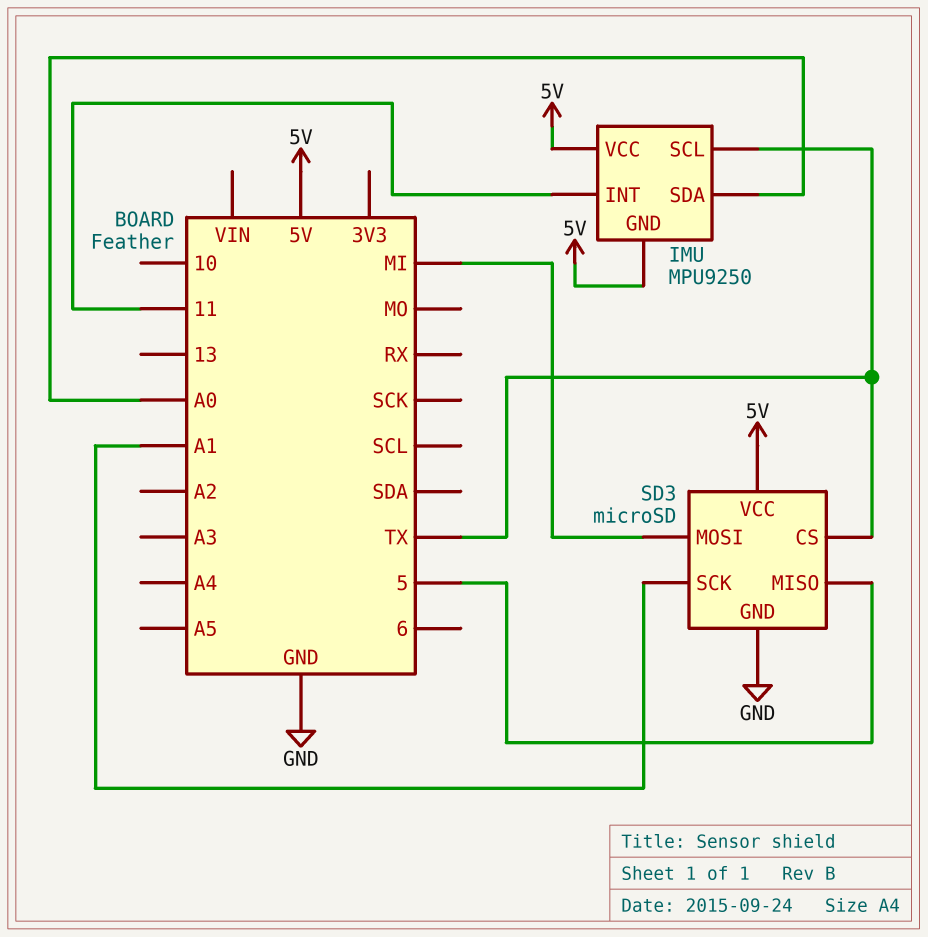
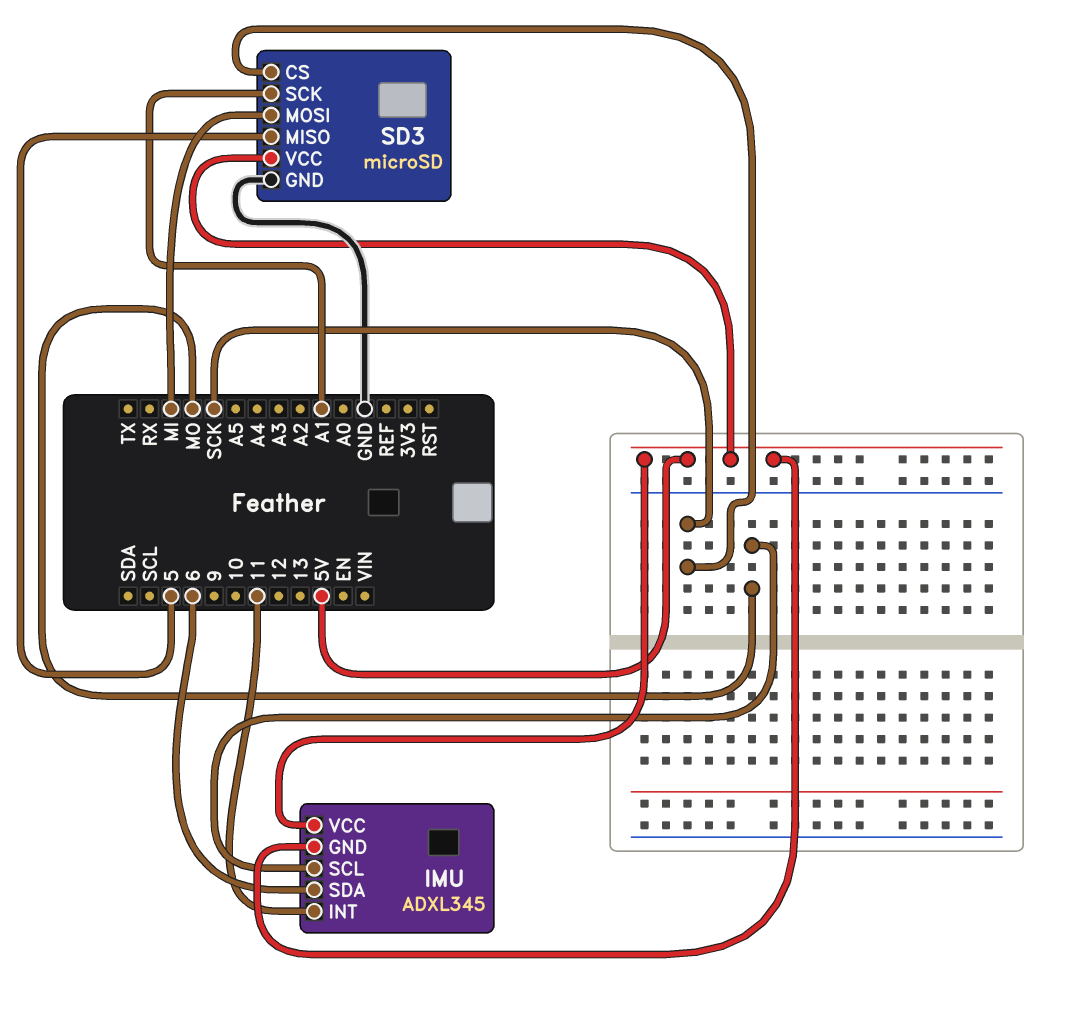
IMU: MPU9250 -> ADXL345
IMU pin SCL: TX -> MO
IMU pin SDA: A0 -> 6
SD3 pin CS: TX -> SCK

